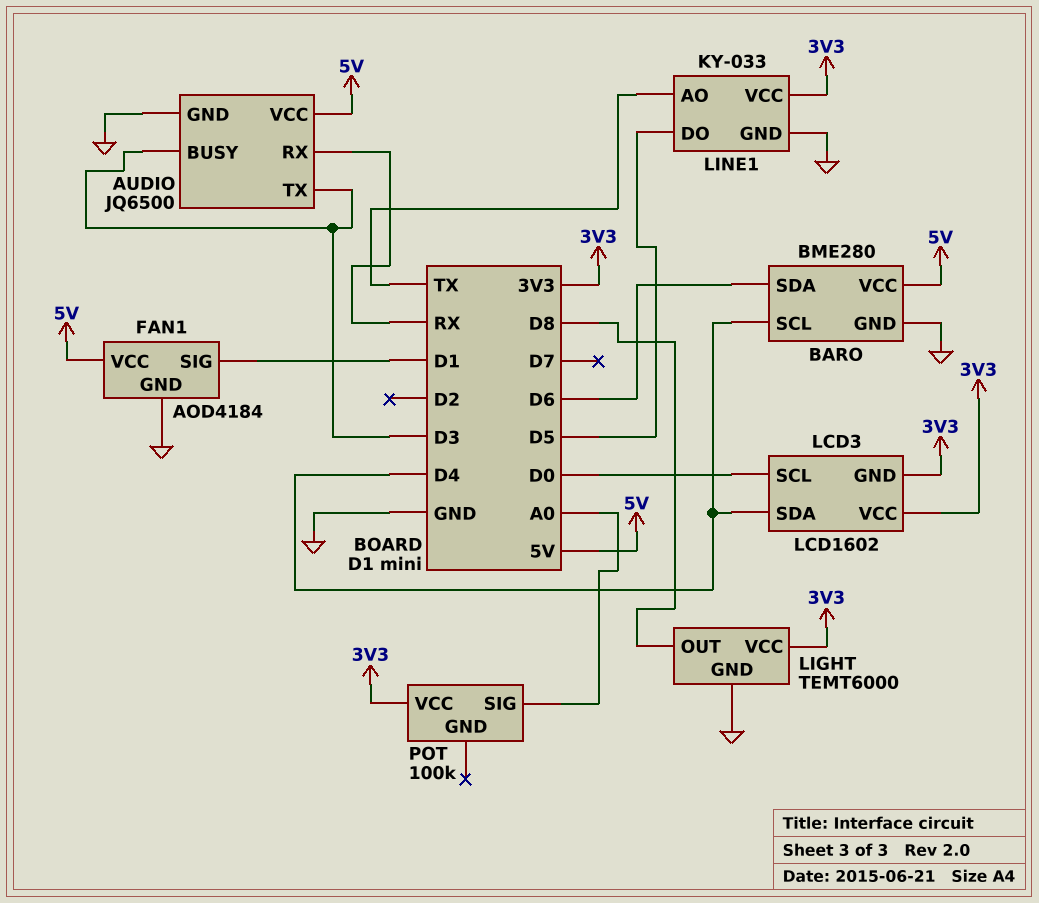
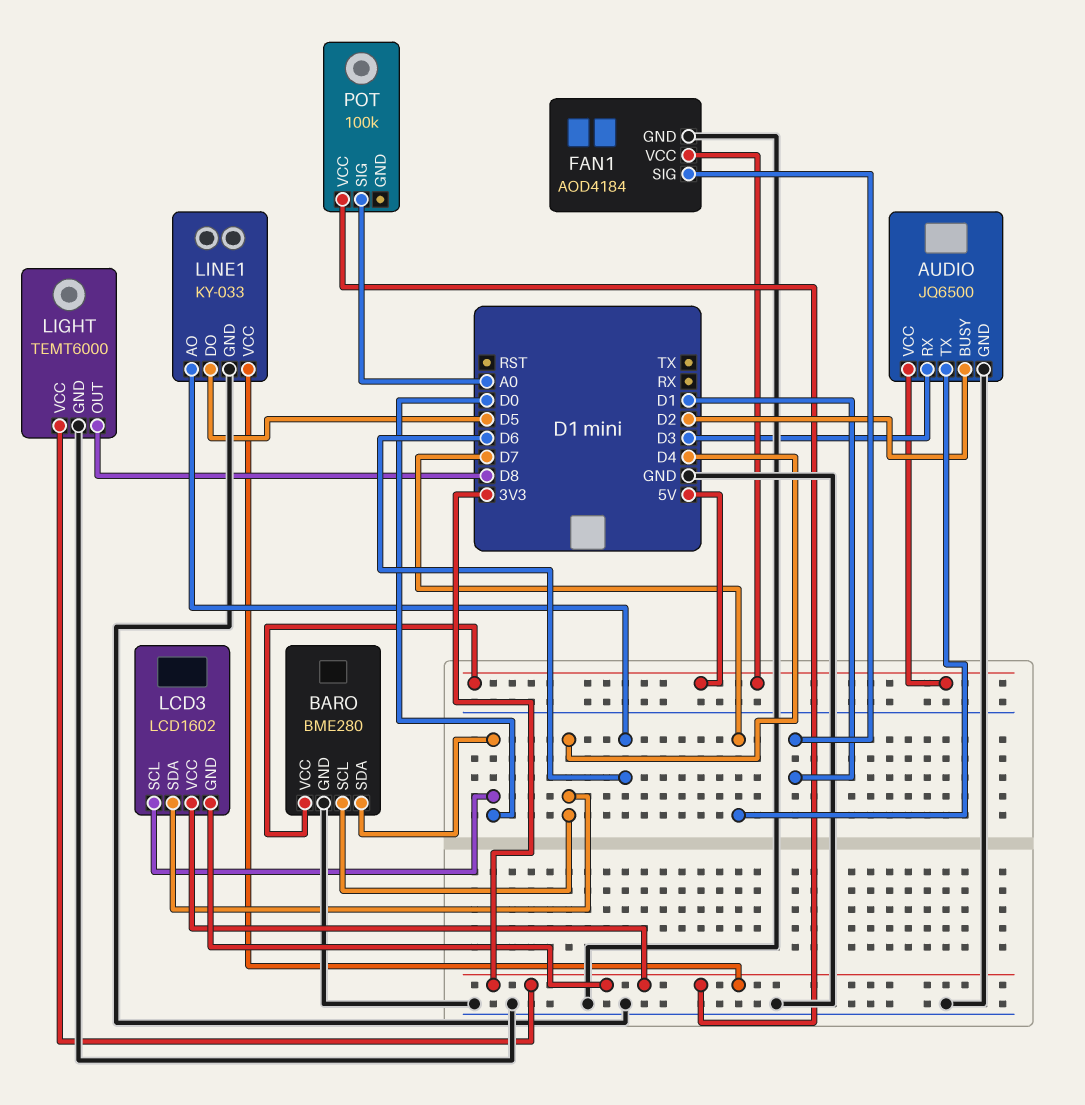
AUDIO pin BUSY: D3 -> D2
AUDIO pin RX: RX -> D3
AUDIO pin TX: D3 -> D7
BARO pin SDA: D6 -> D0
LINE1 pin AO: TX -> D6

